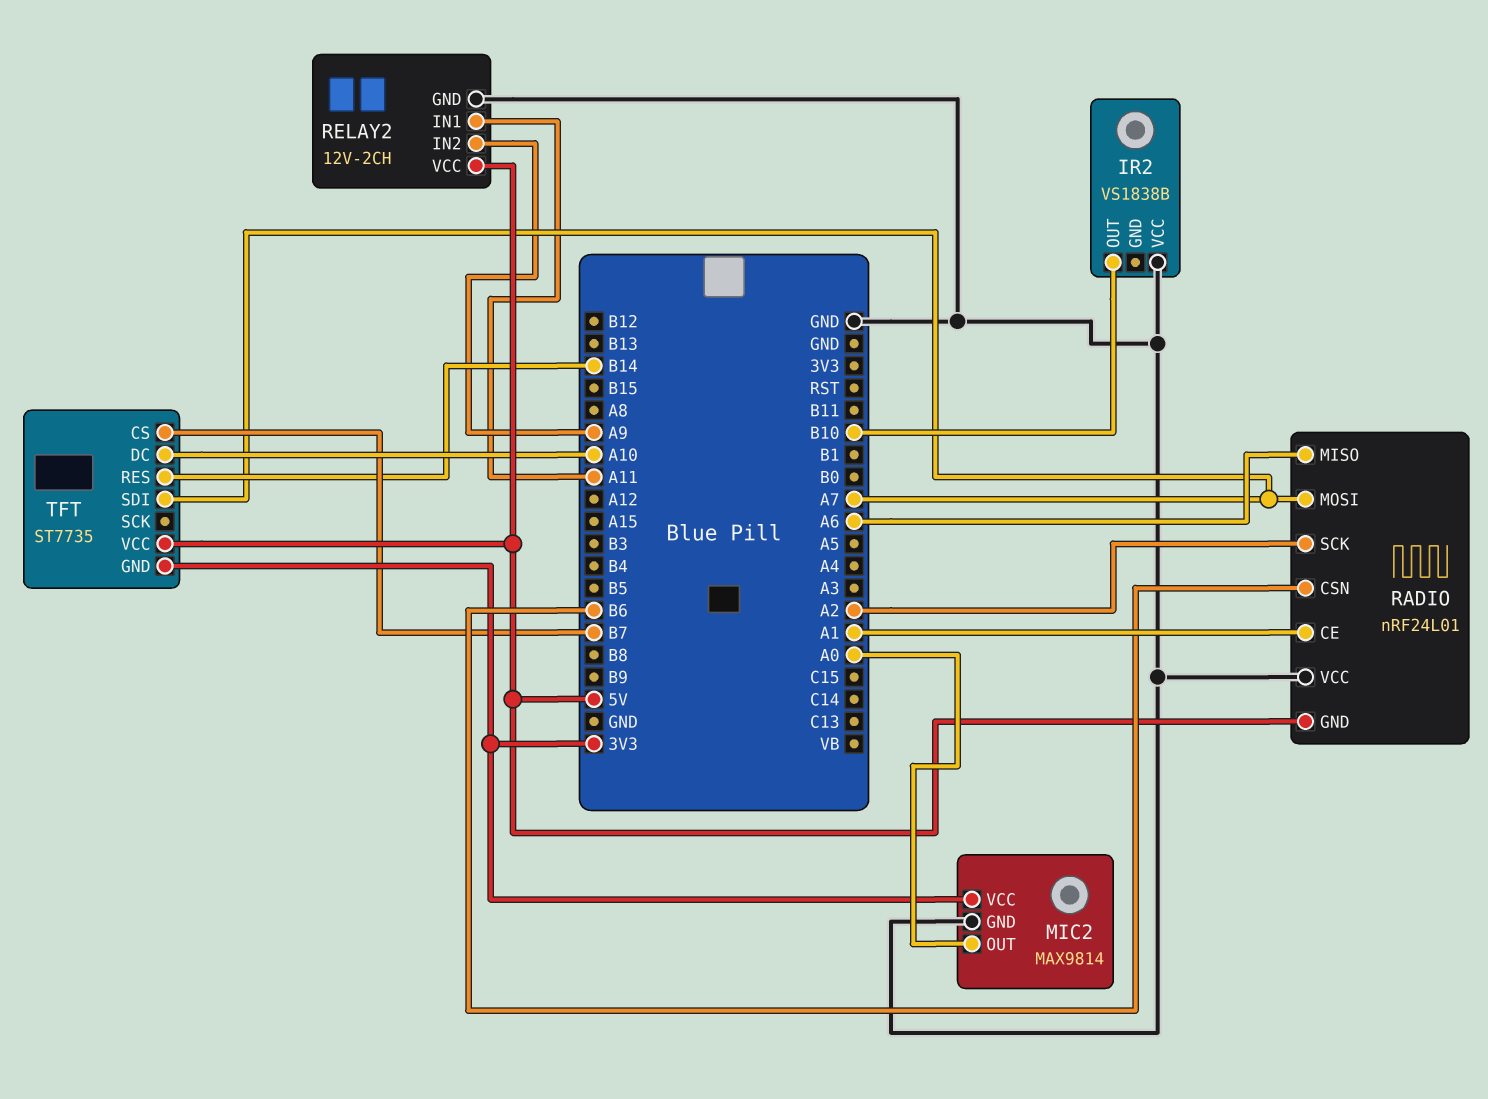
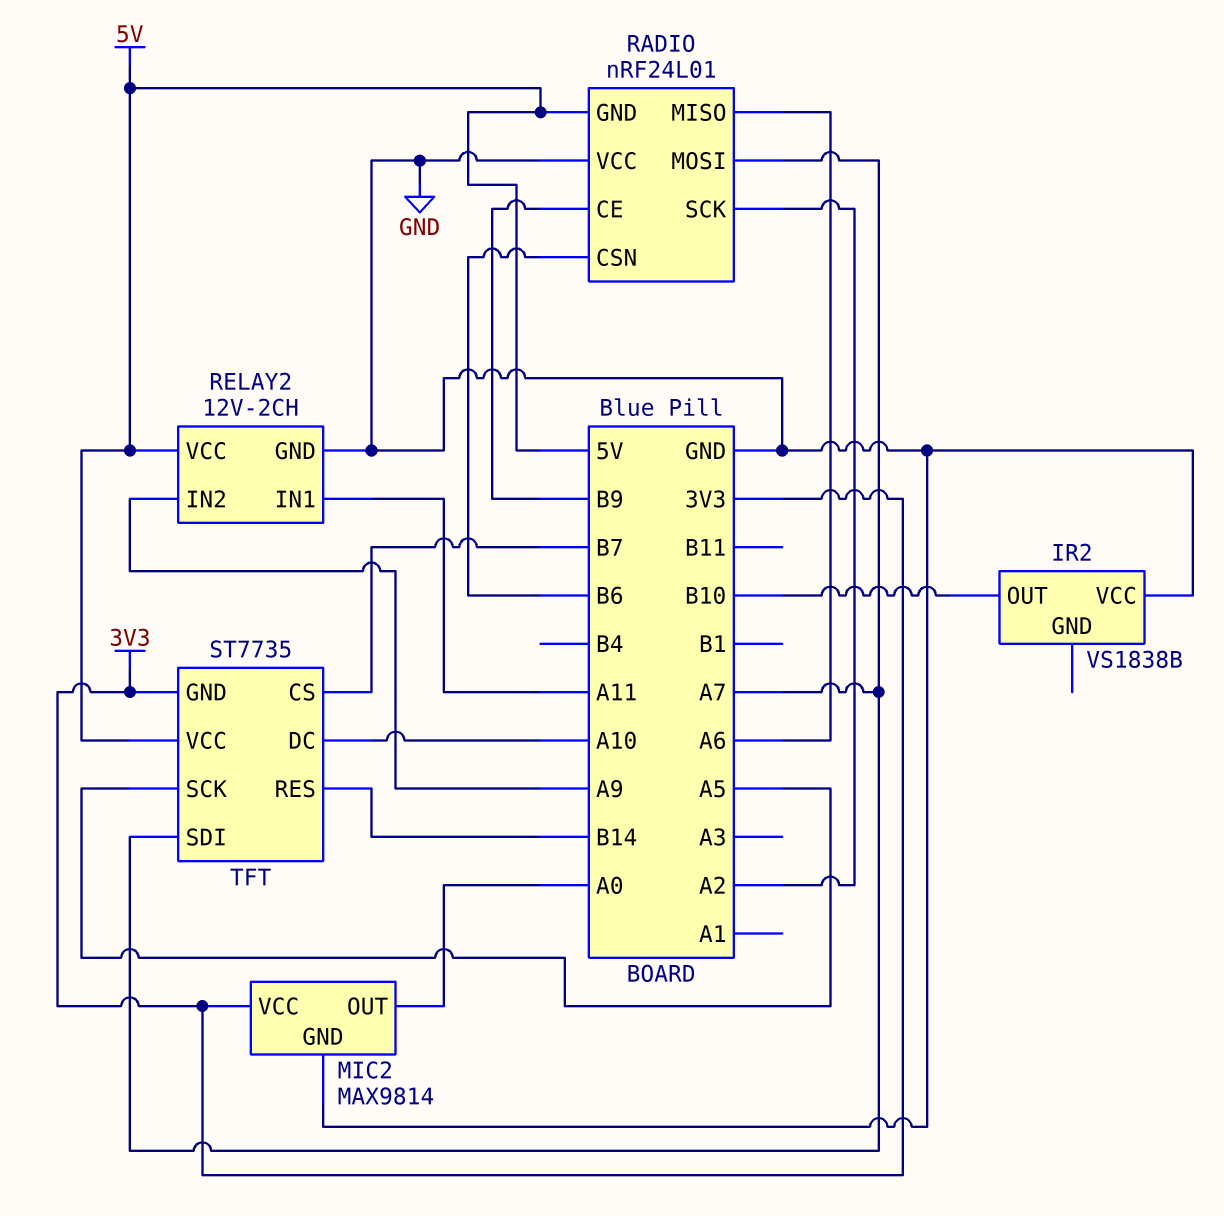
RADIO pin CE: A1 -> B9
TFT pin SCK: none -> A5

